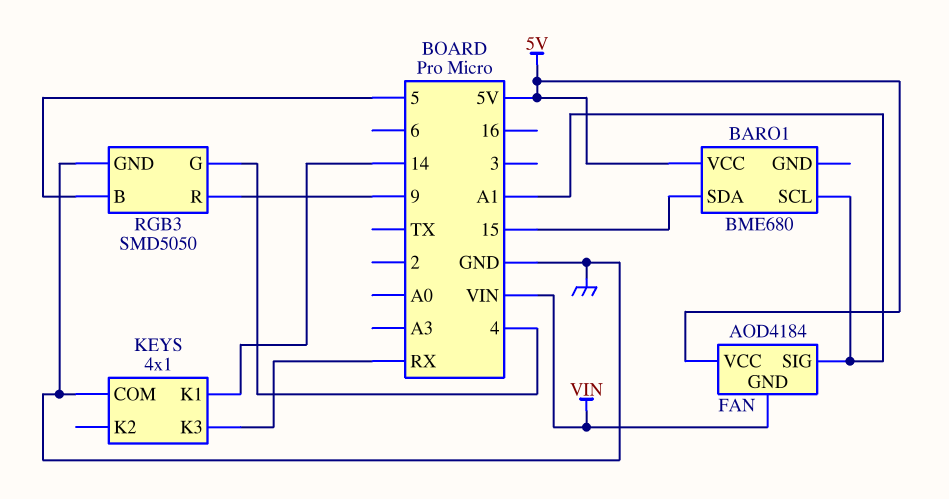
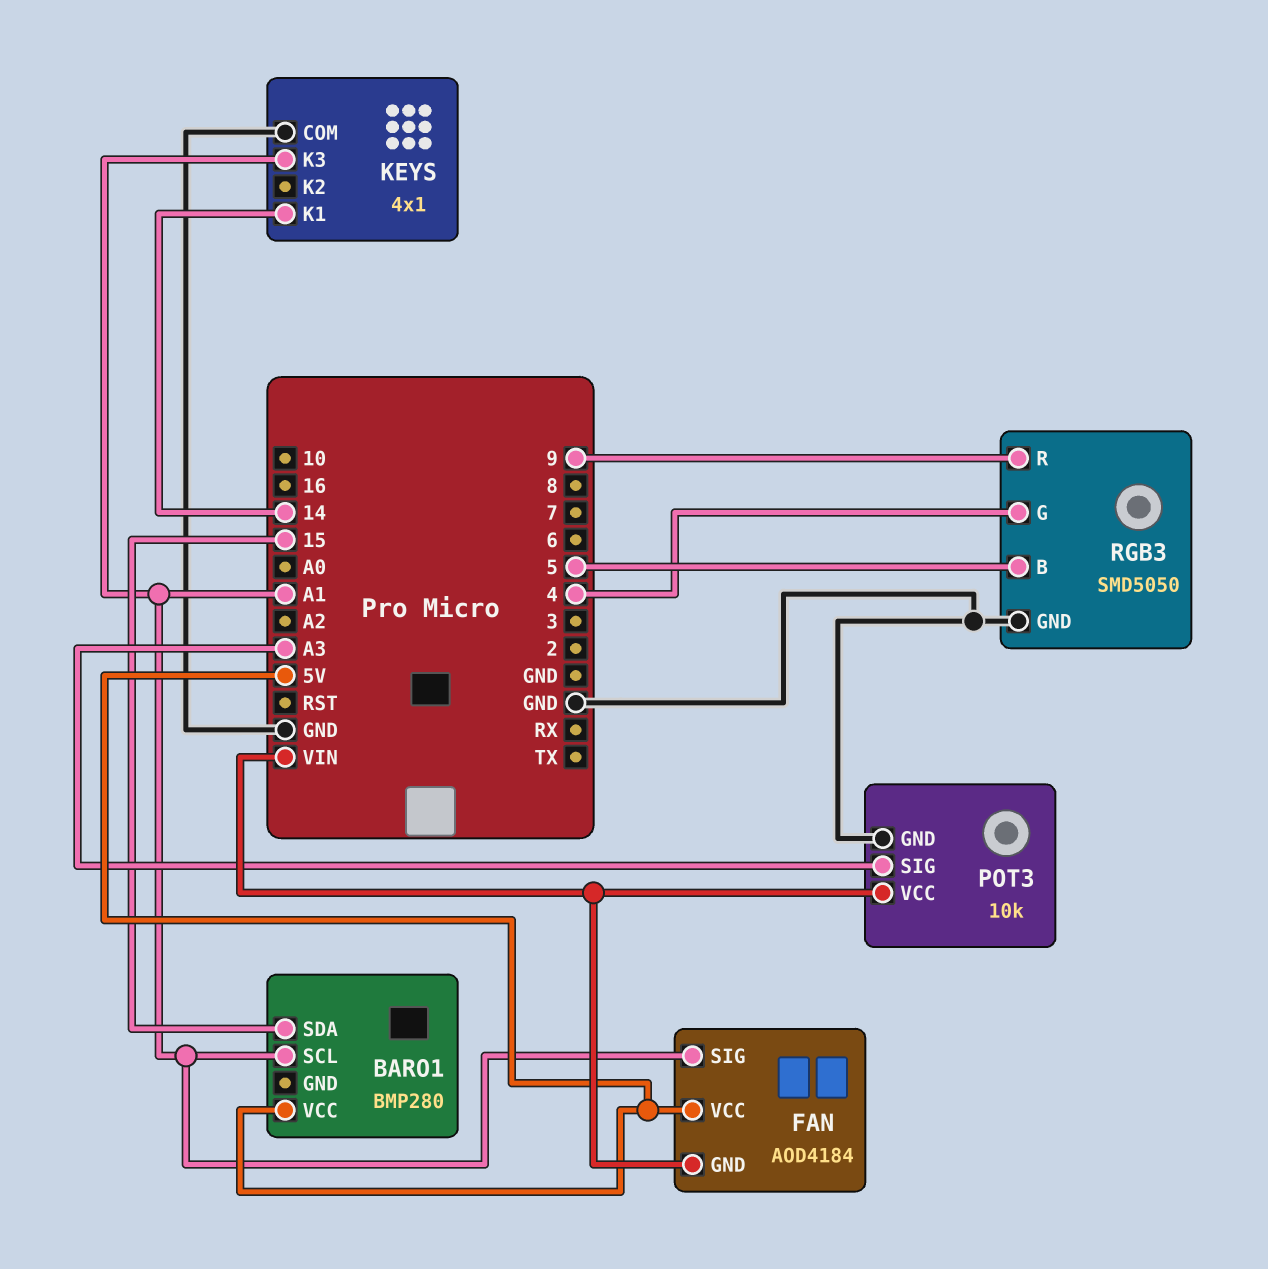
BARO1: BME680 -> BMP280
KEYS pin K3: RX -> A1
POT3: none -> 10k
POT3 pin GND: none -> GND
POT3 pin SIG: none -> A3
POT3 pin VCC: none -> VIN

